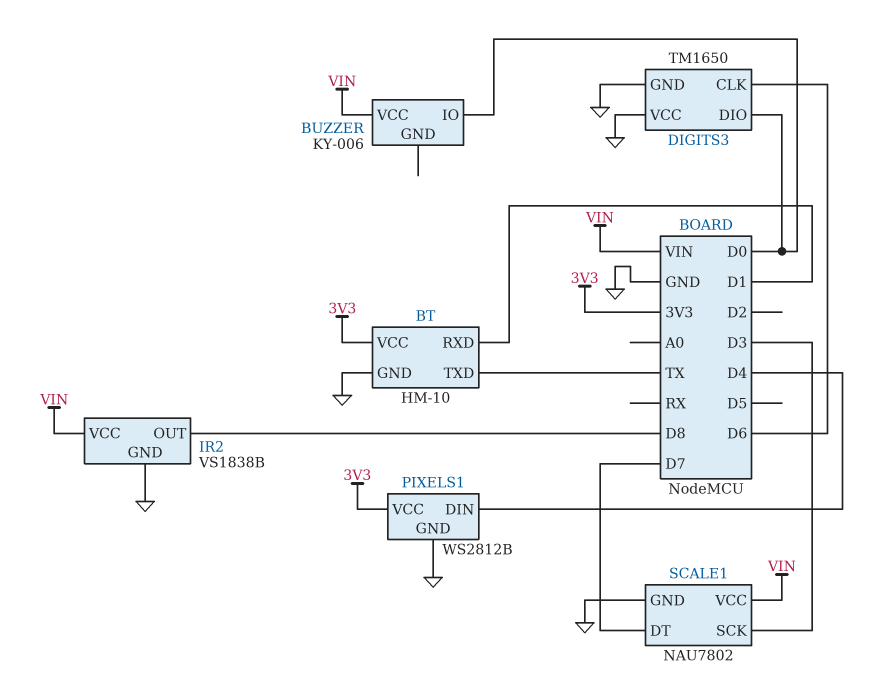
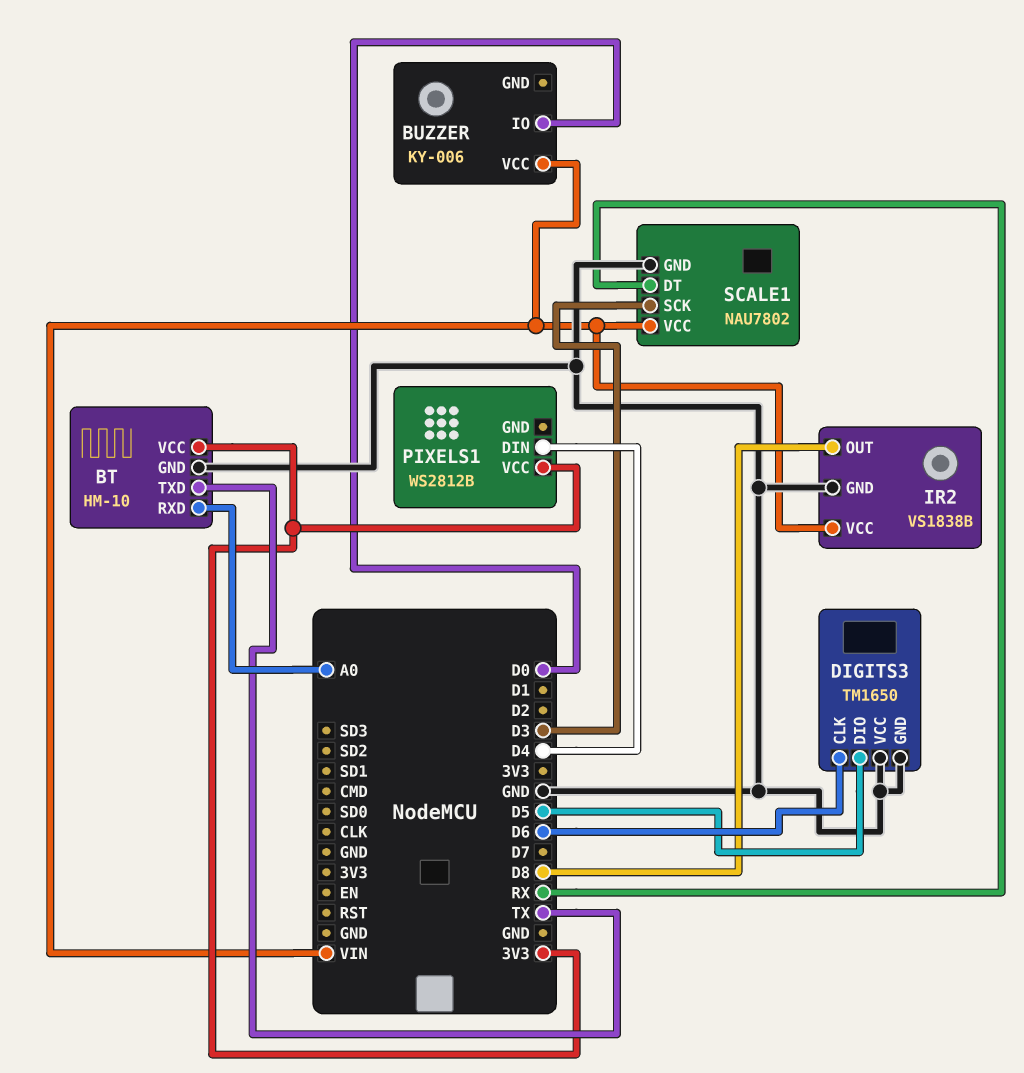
BT pin RXD: D1 -> A0
DIGITS3 pin DIO: D0 -> D5
PIXELS1 pin GND: GND -> none
SCALE1 pin DT: D7 -> RX

